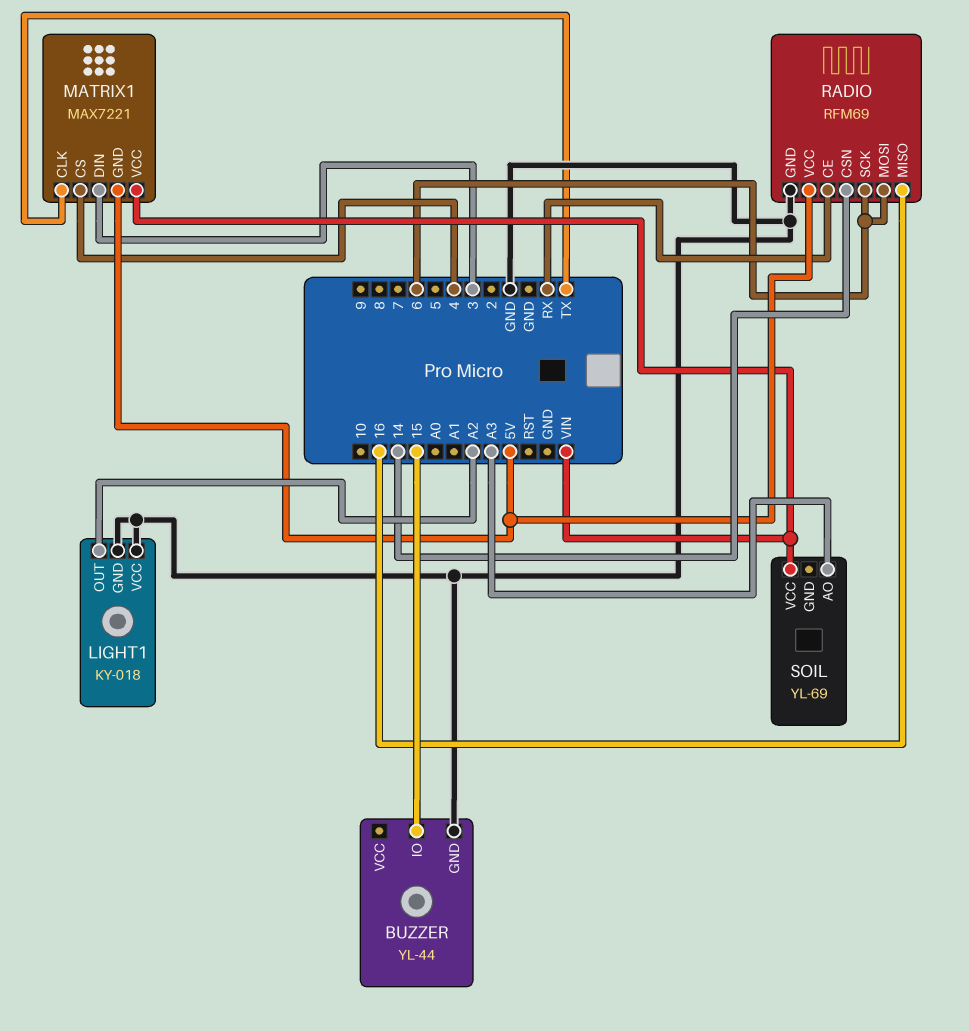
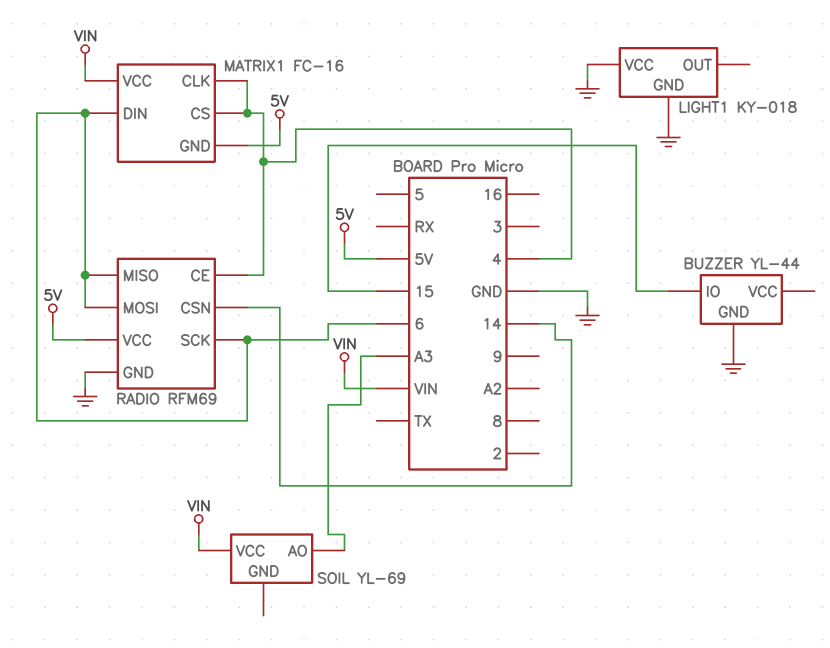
LIGHT1 pin OUT: A2 -> none
MATRIX1: MAX7221 -> FC-16
MATRIX1 pin CLK: TX -> 4
MATRIX1 pin DIN: 3 -> 6
RADIO pin CE: RX -> 4
RADIO pin MISO: 16 -> 6

